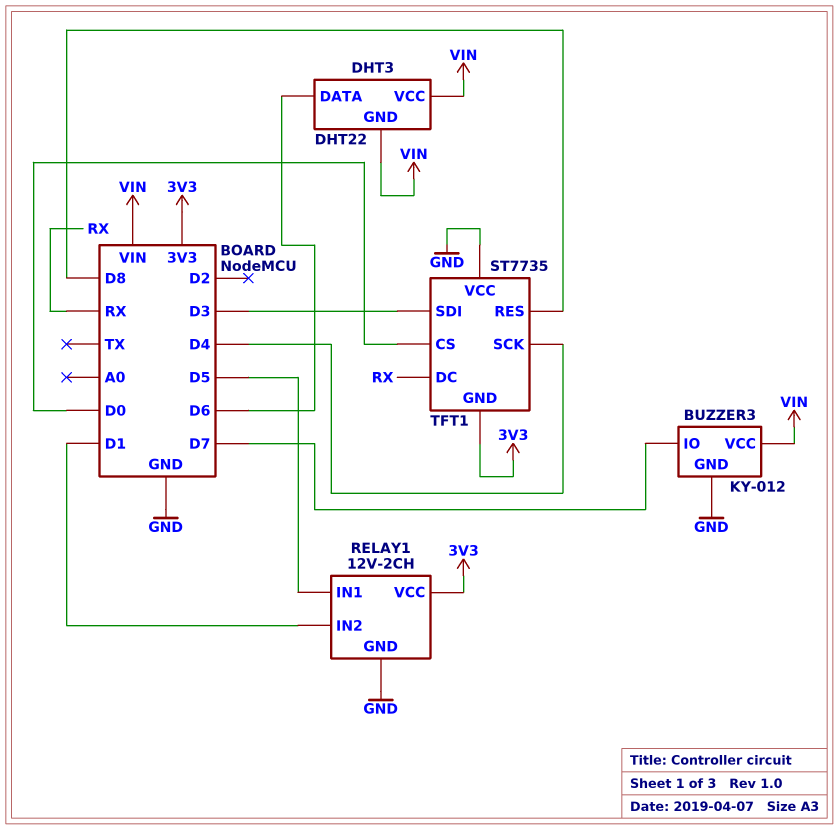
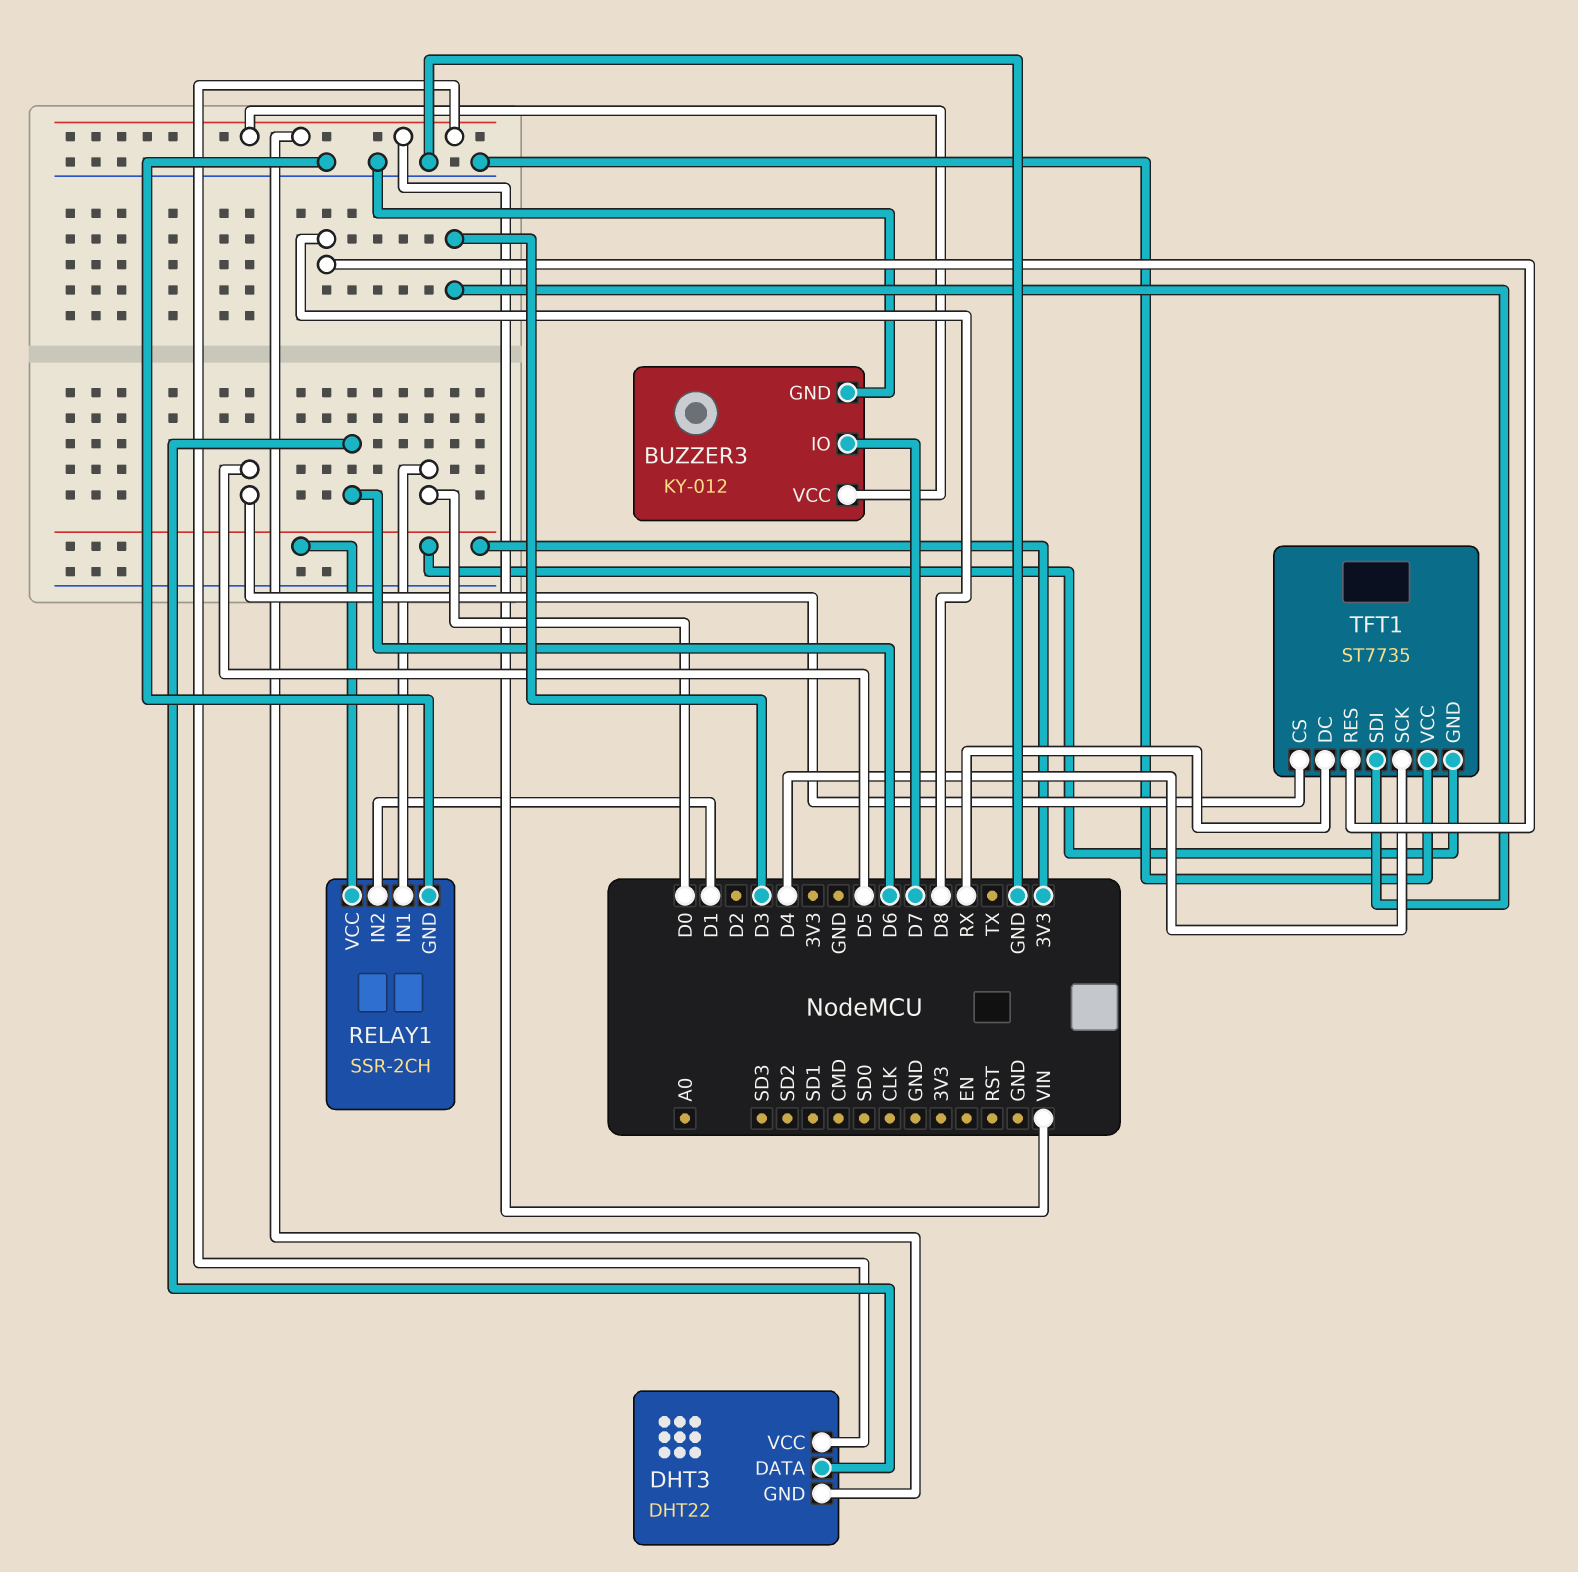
RELAY1: 12V-2CH -> SSR-2CH
RELAY1 pin IN1: D5 -> D0
TFT1 pin CS: D0 -> D5

